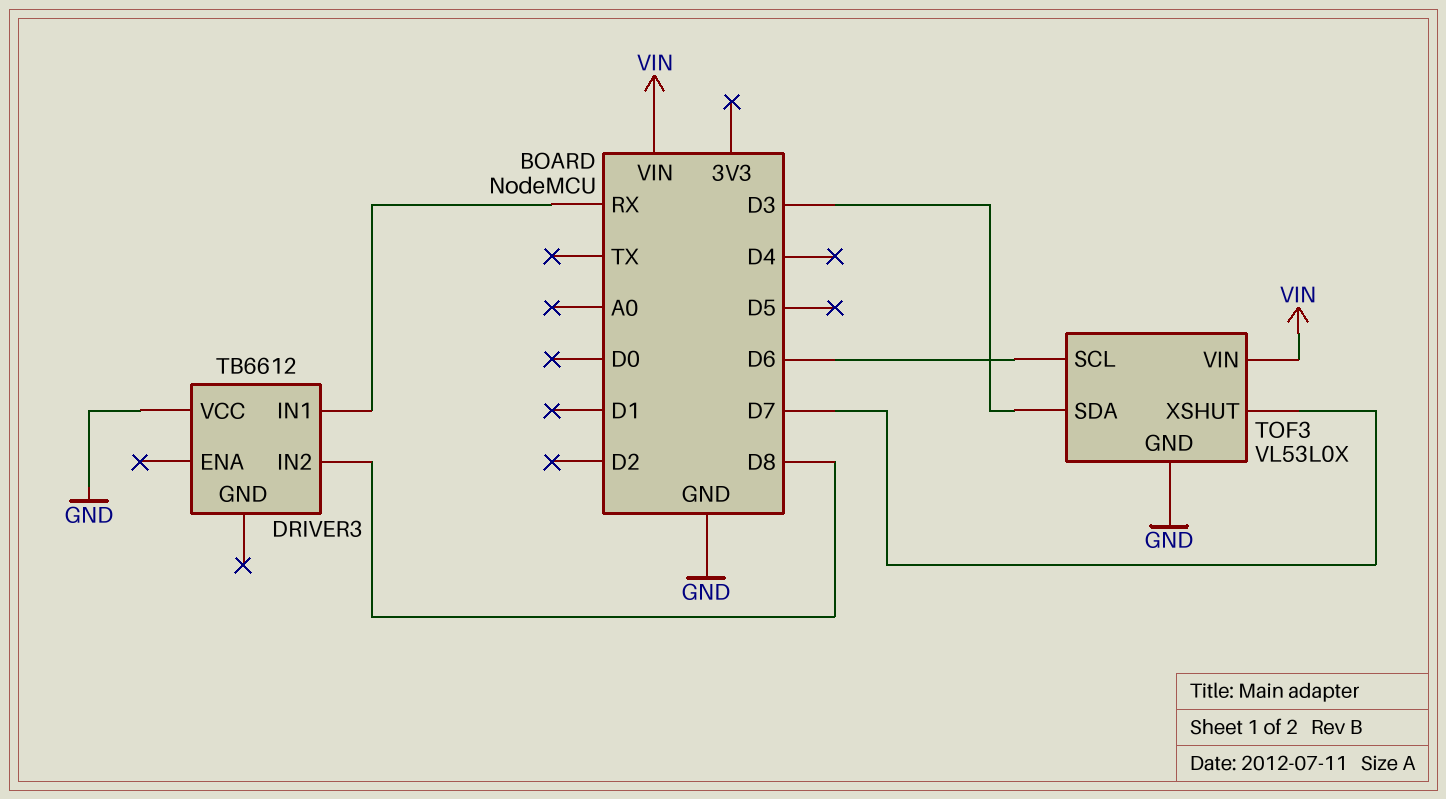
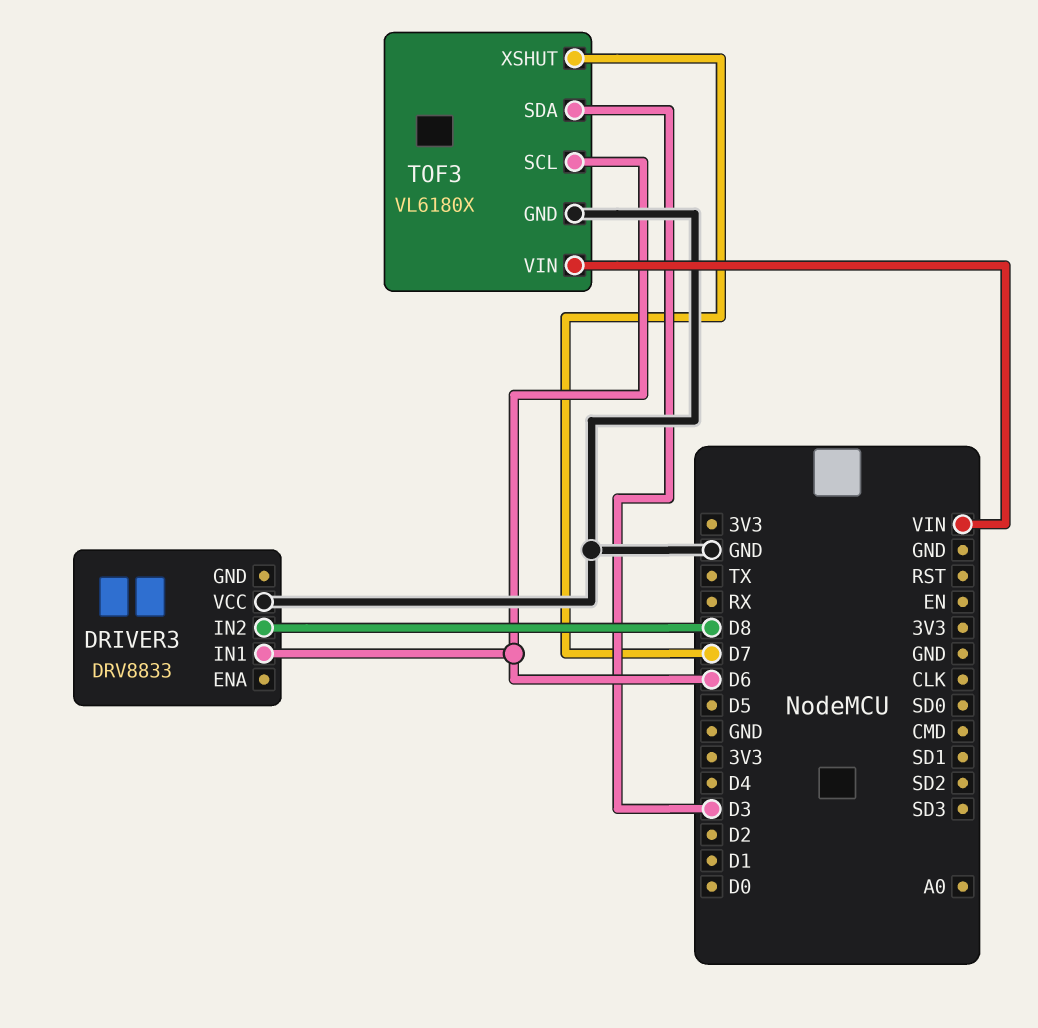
DRIVER3: TB6612 -> DRV8833
DRIVER3 pin IN1: RX -> D6
TOF3: VL53L0X -> VL6180X

